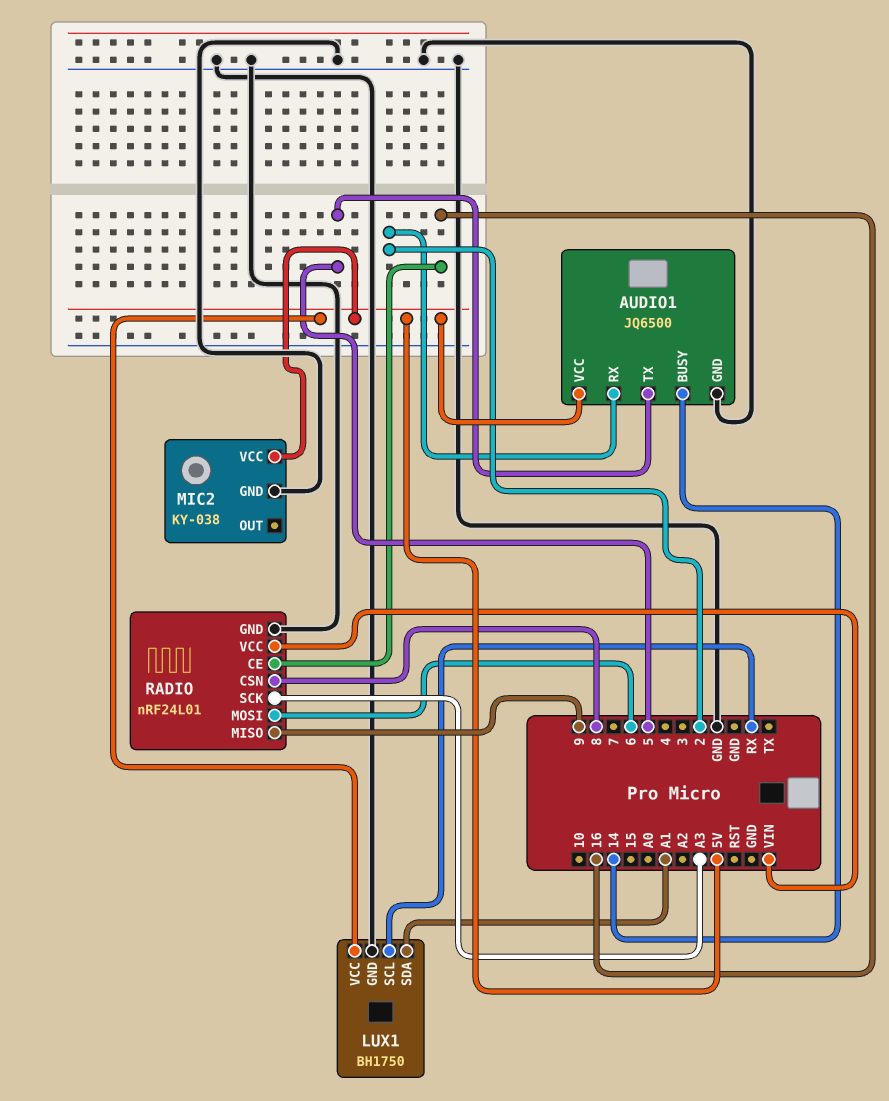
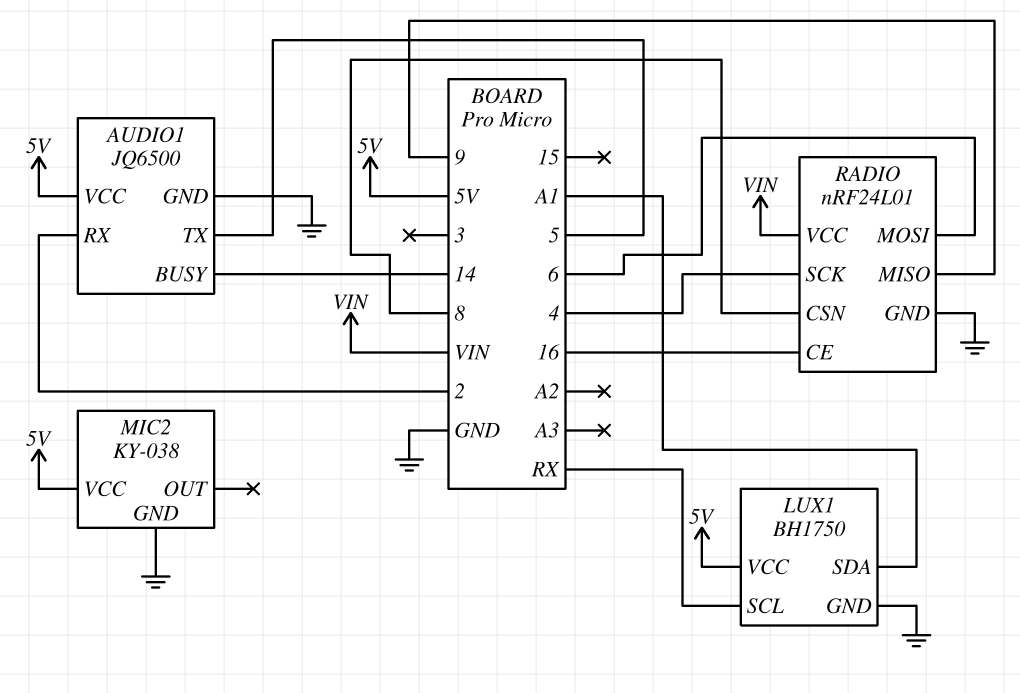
RADIO pin SCK: A3 -> 4

